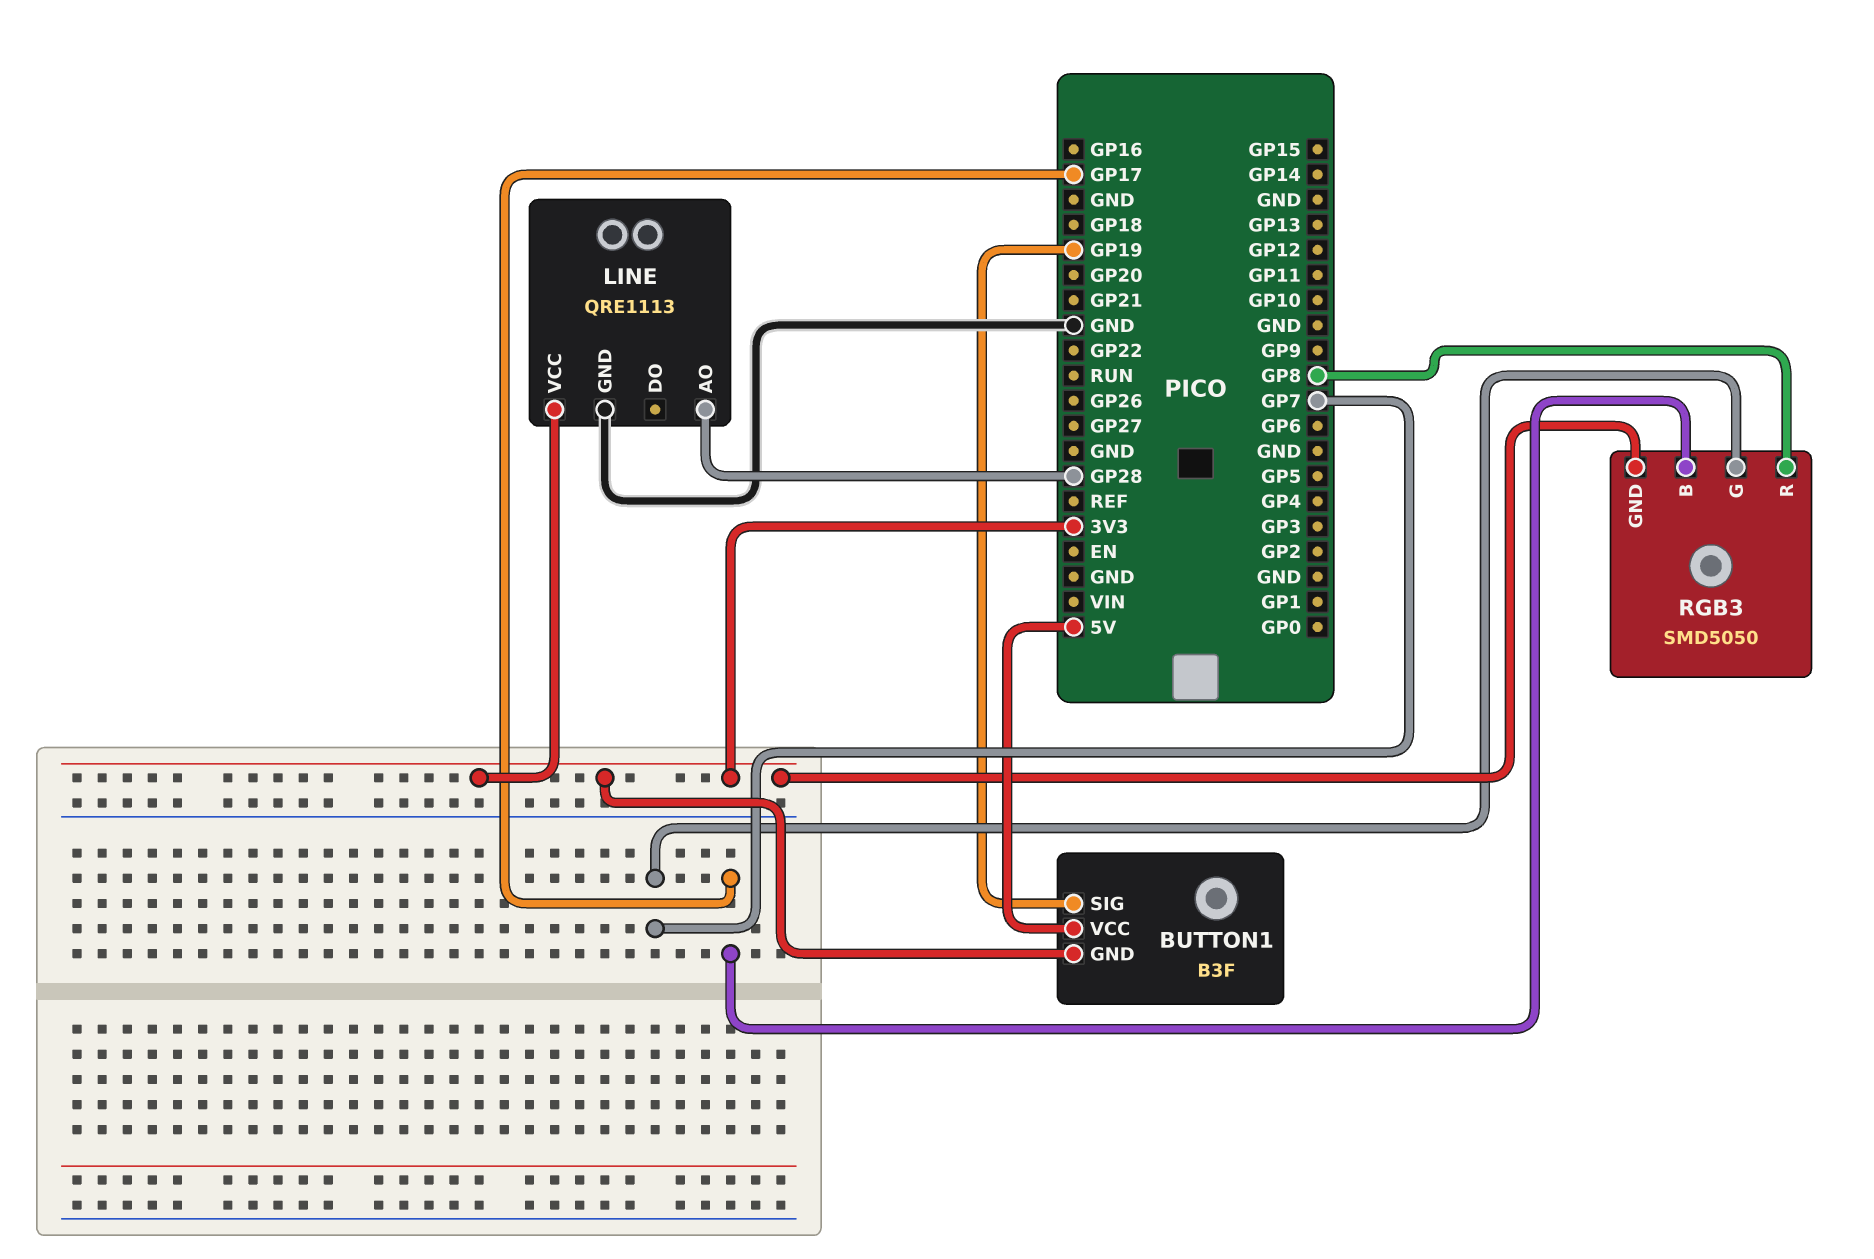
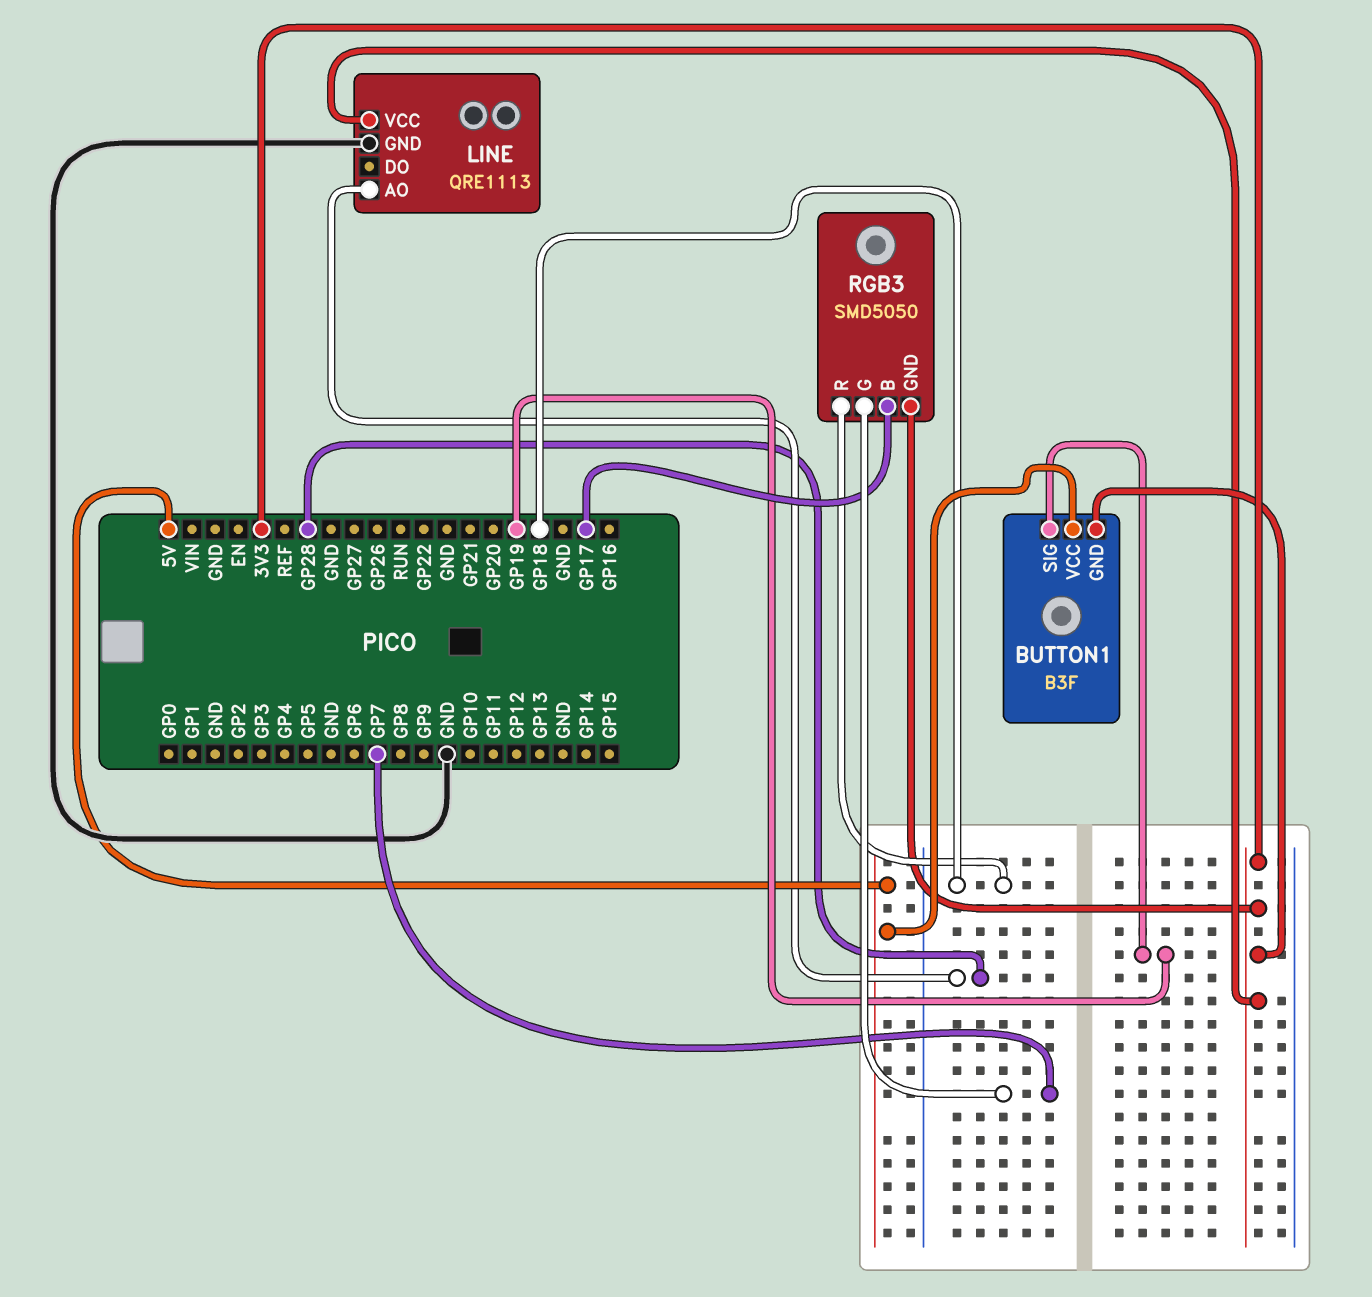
RGB3 pin R: GP8 -> GP18

